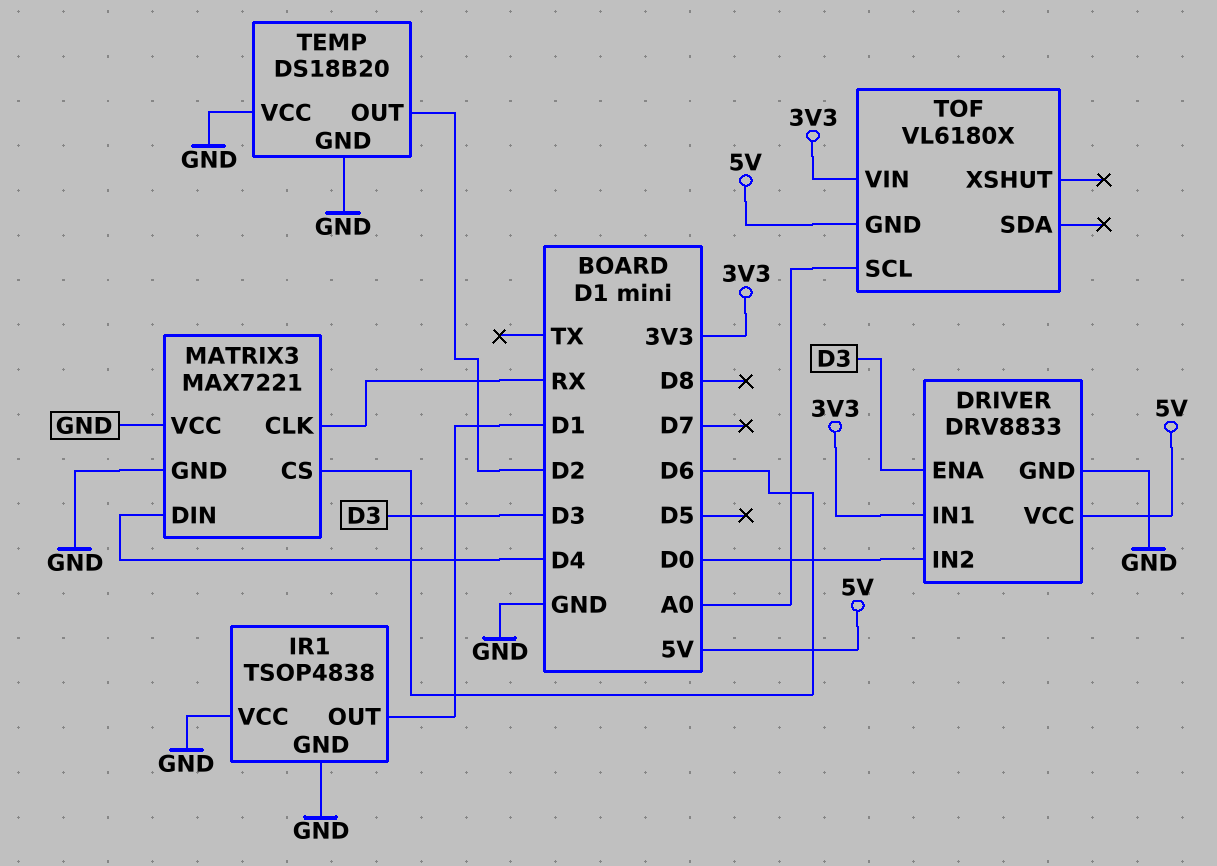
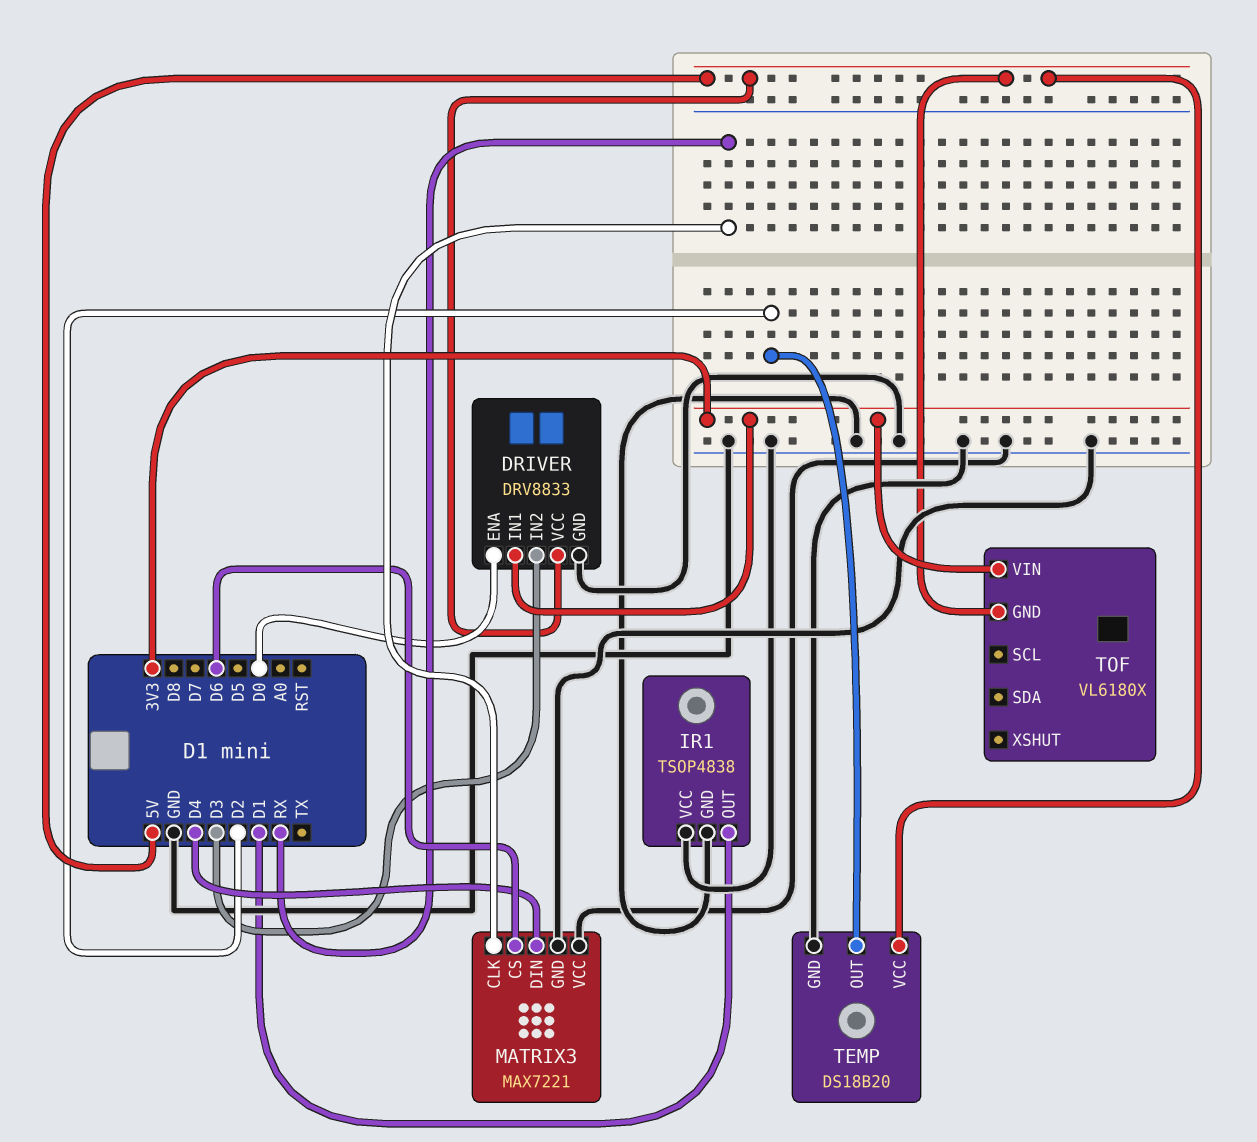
DRIVER pin ENA: D3 -> D0
DRIVER pin IN2: D0 -> D3
TEMP pin VCC: GND -> 5V
TOF pin SCL: A0 -> none

